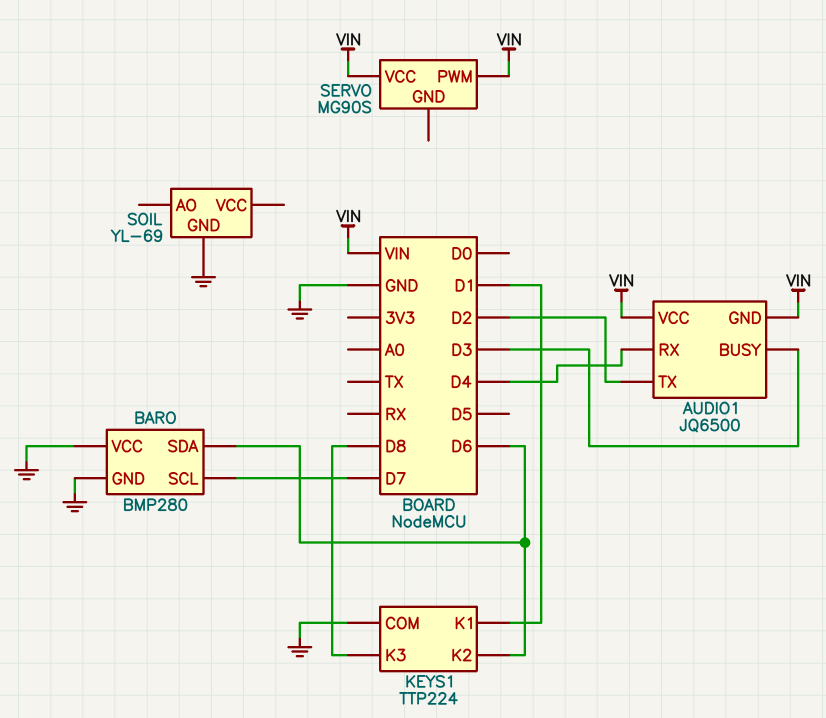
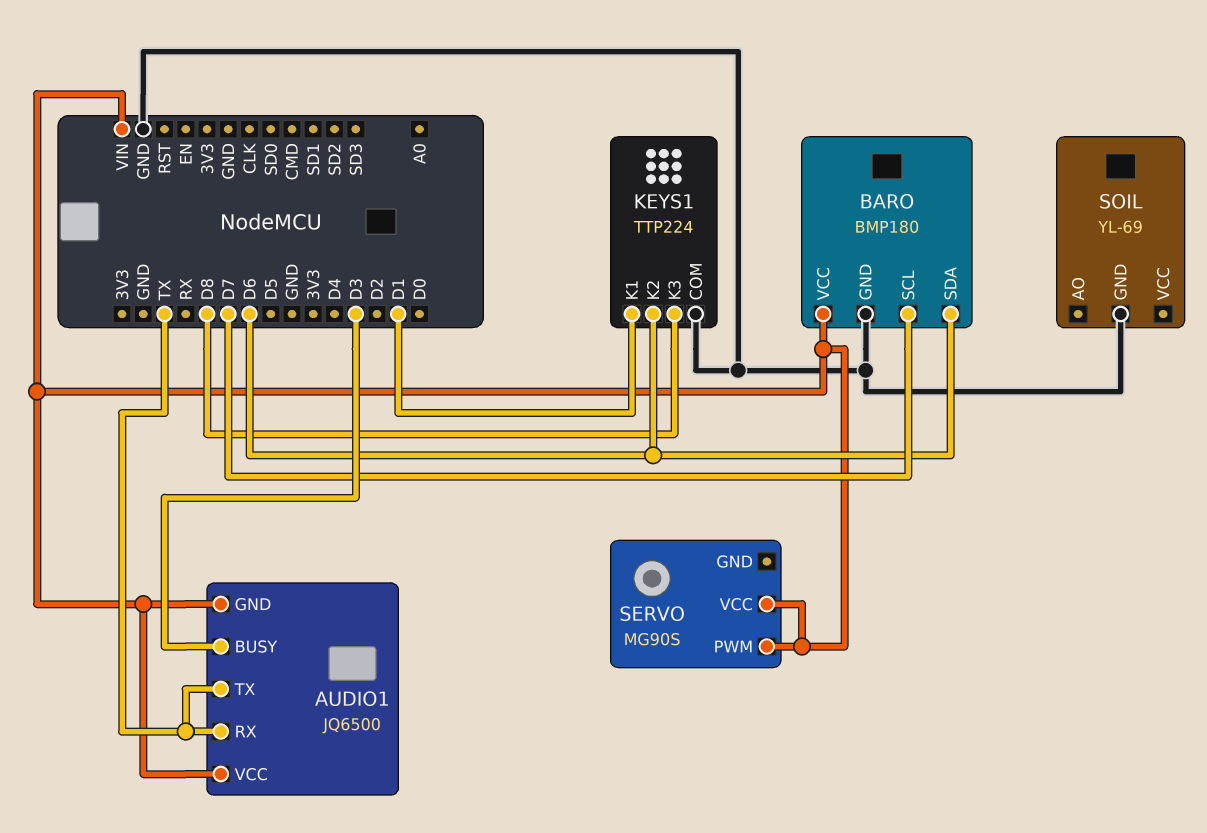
AUDIO1 pin RX: D4 -> TX
AUDIO1 pin TX: D2 -> TX
BARO: BMP280 -> BMP180
BARO pin VCC: GND -> VIN

